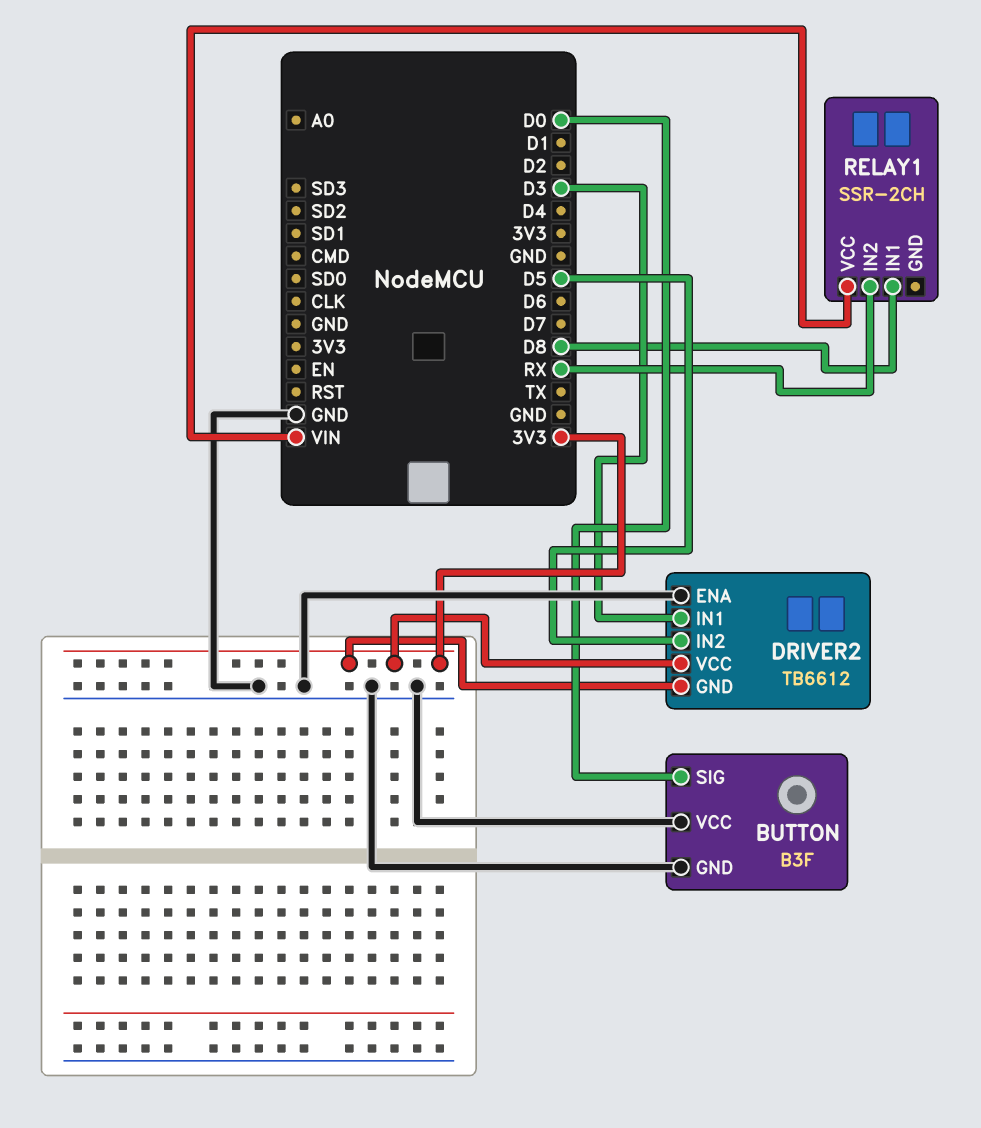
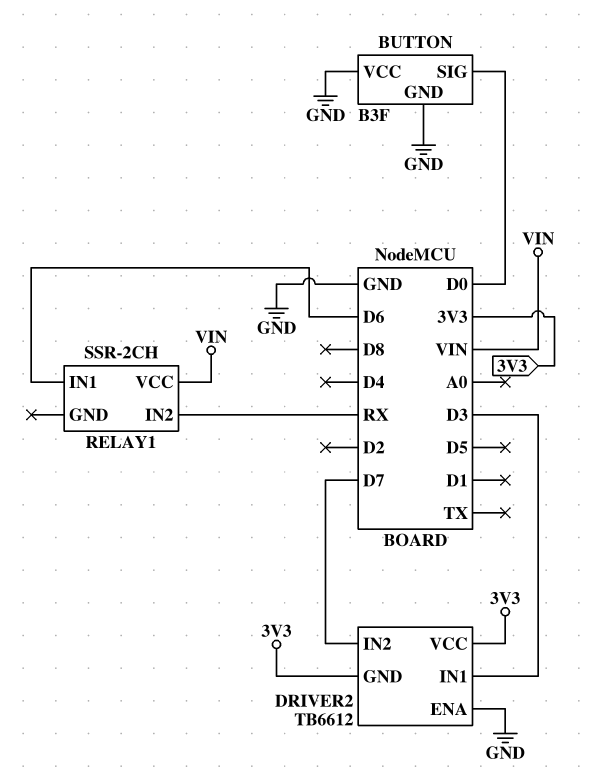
DRIVER2 pin IN2: D5 -> D7
RELAY1 pin IN1: D8 -> D6

